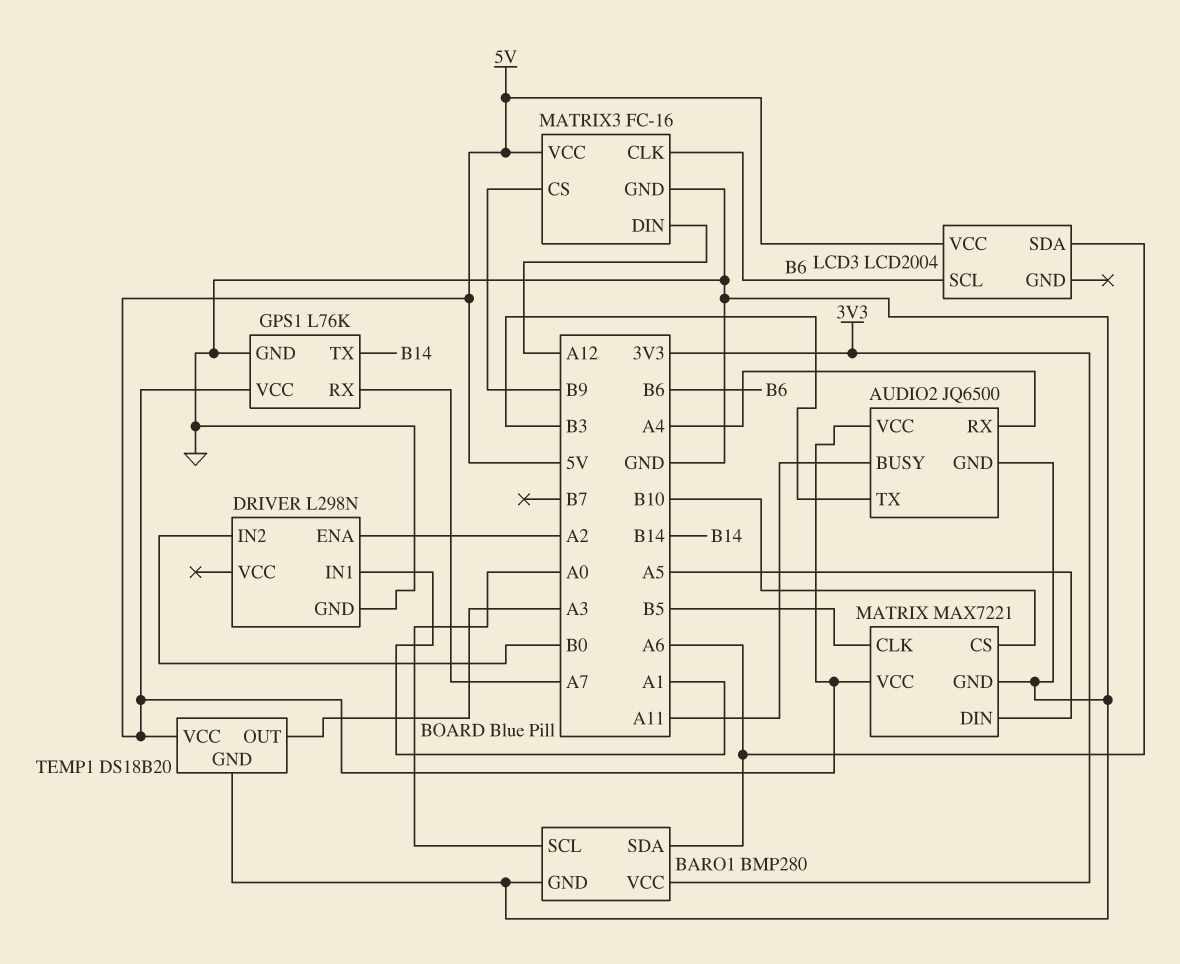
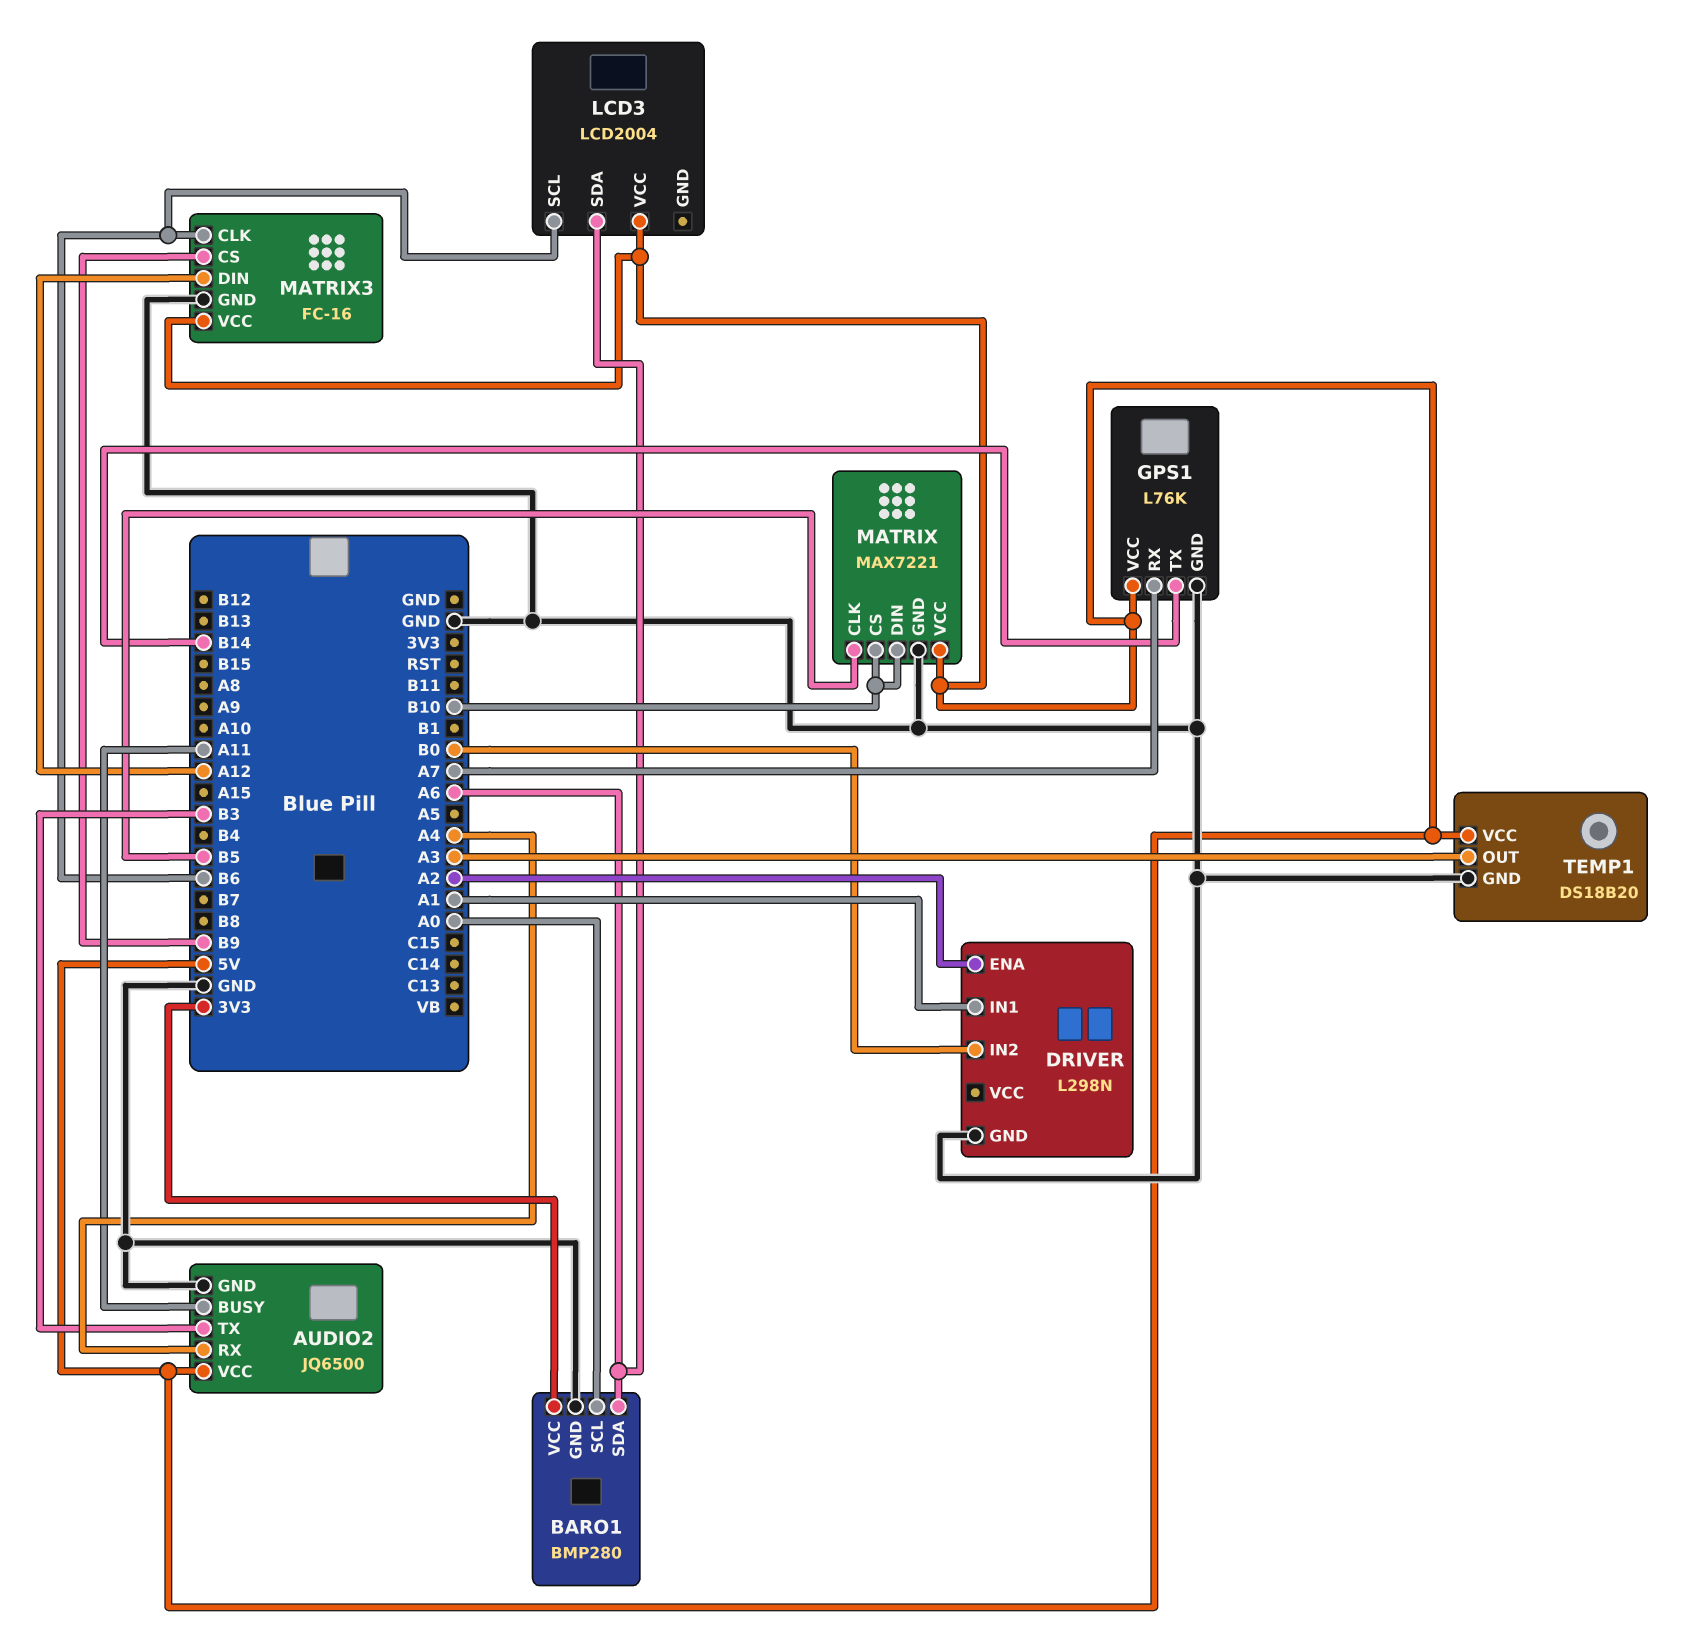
MATRIX pin DIN: A5 -> B10

